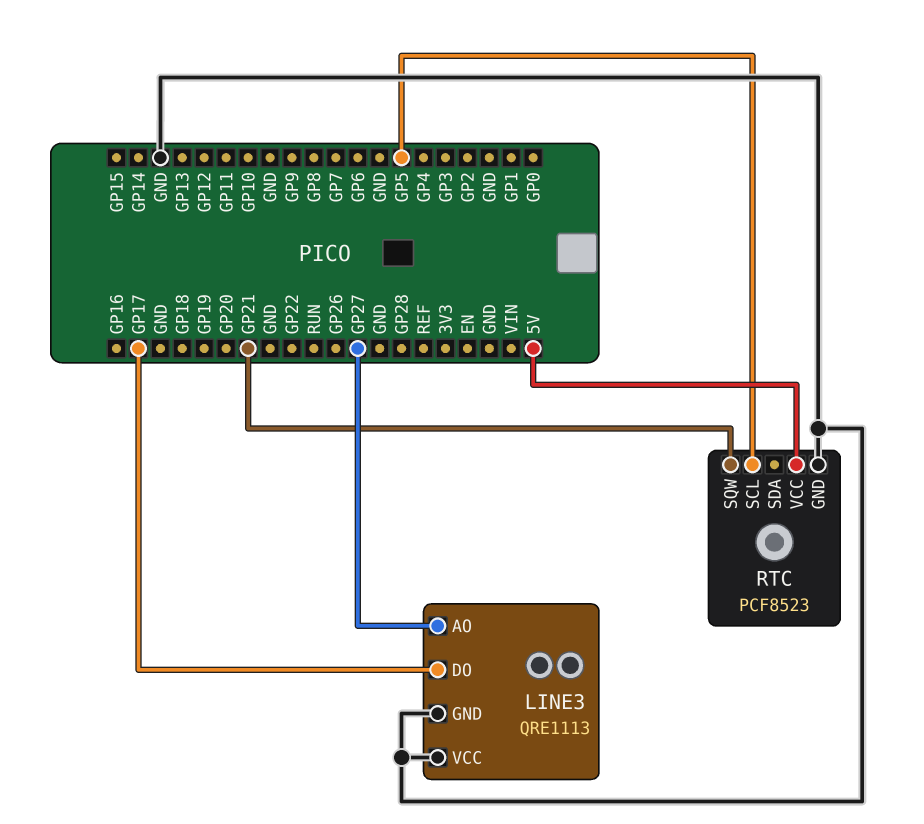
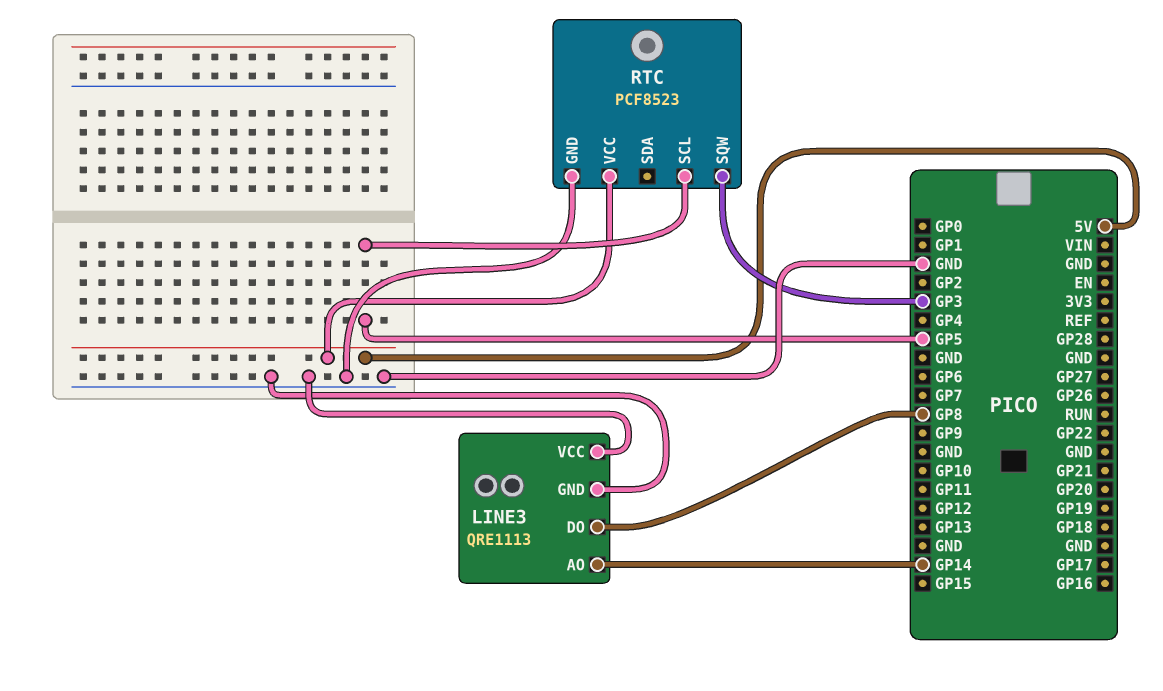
LINE3 pin AO: GP27 -> GP14
LINE3 pin DO: GP17 -> GP8
RTC pin SQW: GP21 -> GP3

